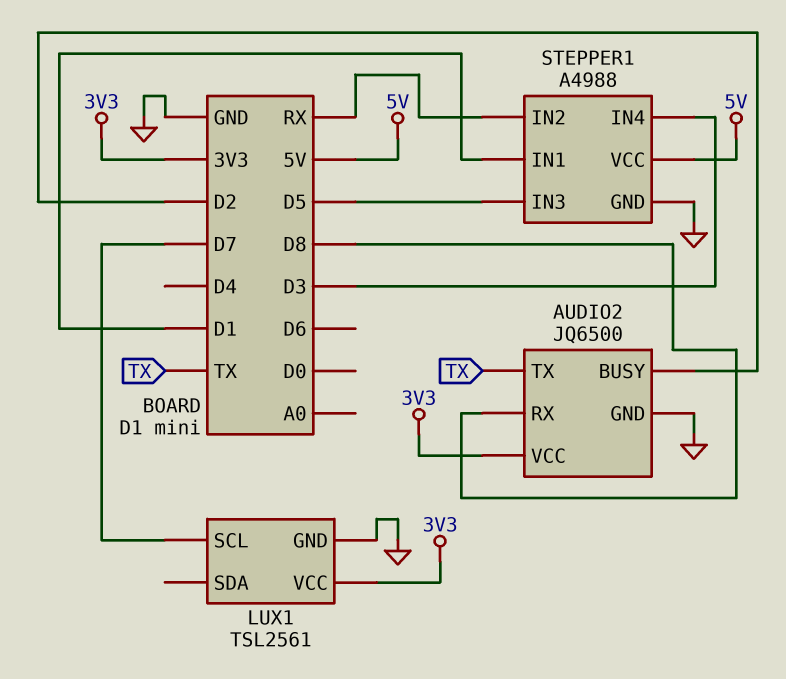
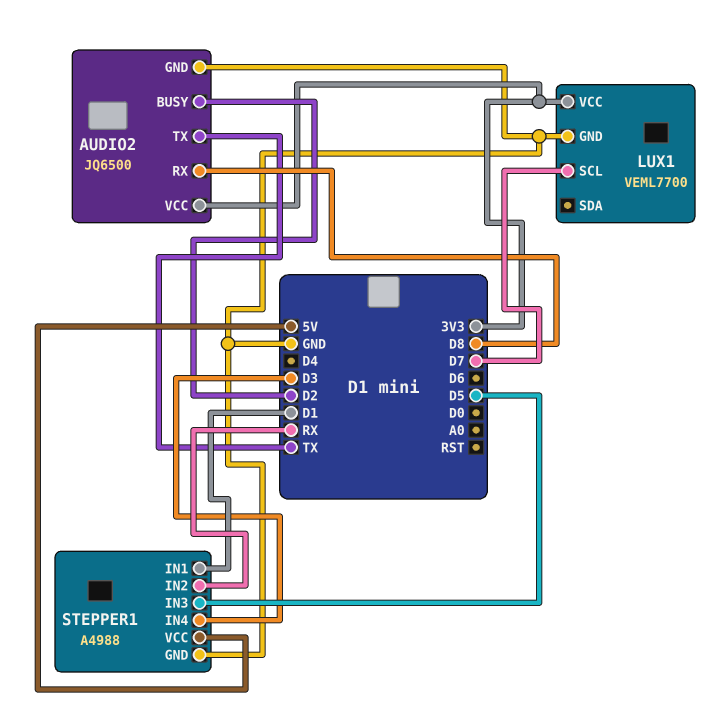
LUX1: TSL2561 -> VEML7700

